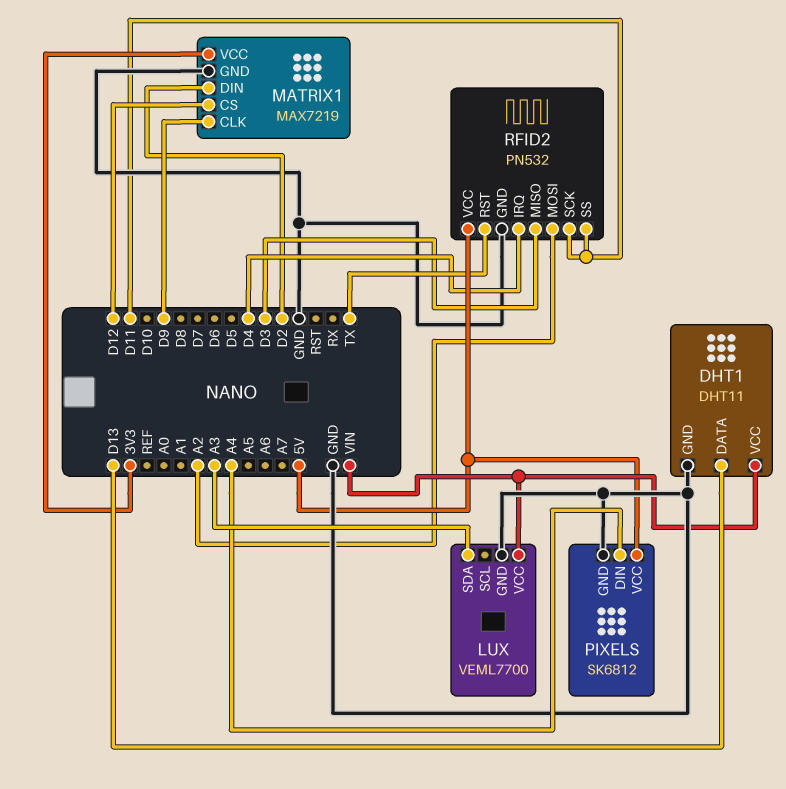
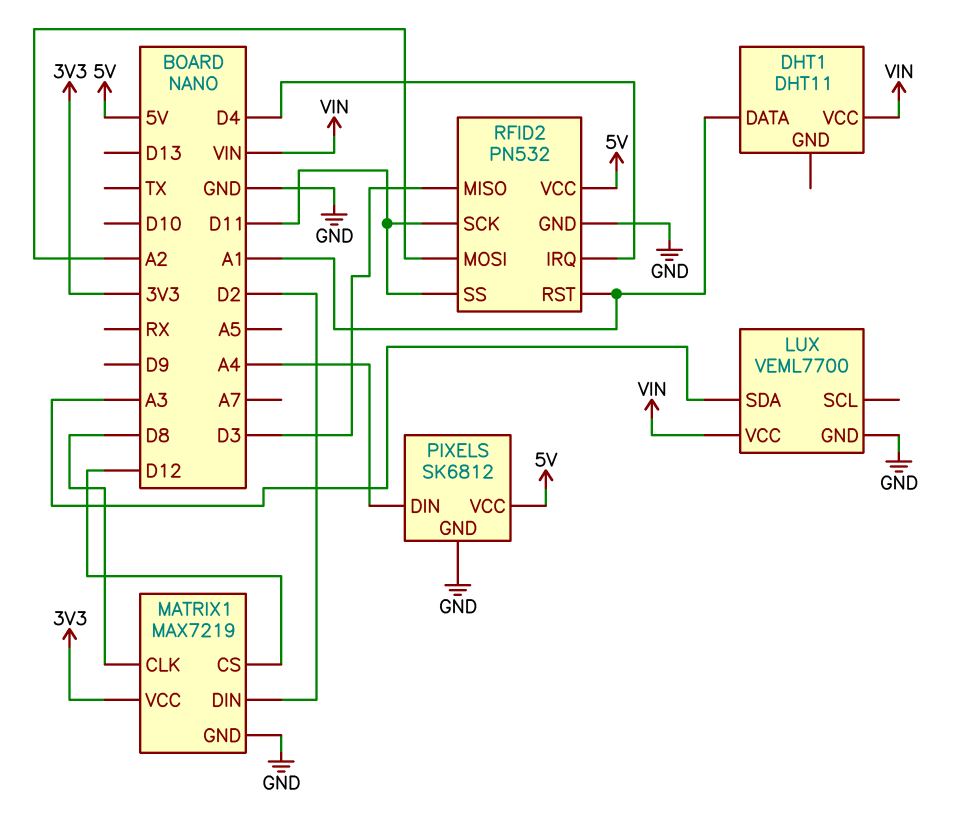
DHT1 pin DATA: D13 -> A1
DHT1 pin GND: GND -> none
MATRIX1 pin CLK: D9 -> D8
RFID2 pin RST: TX -> A1

